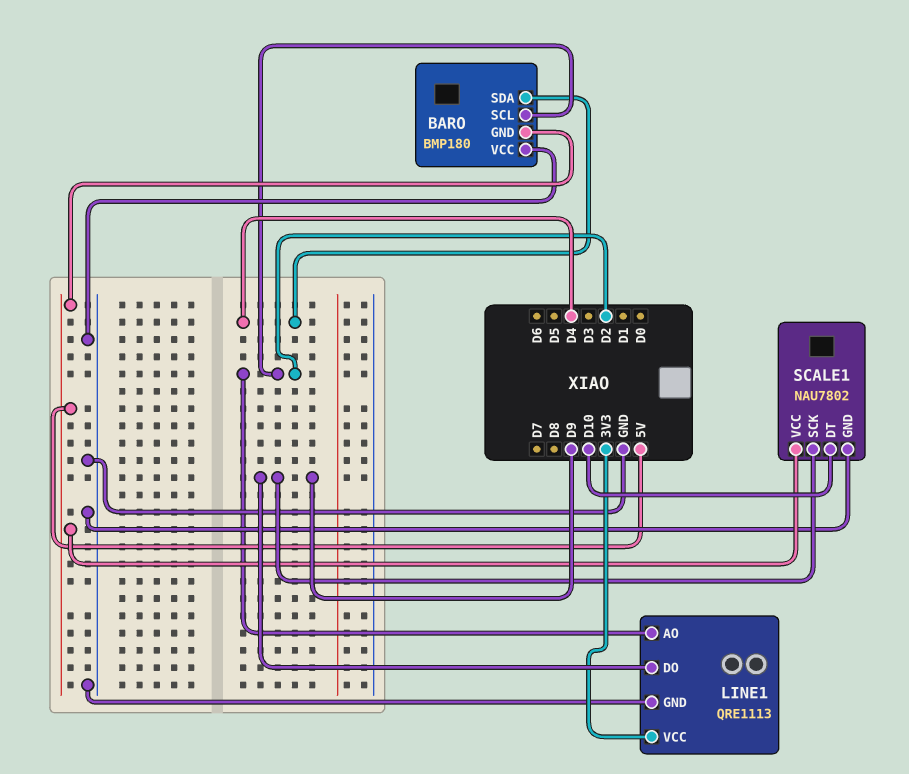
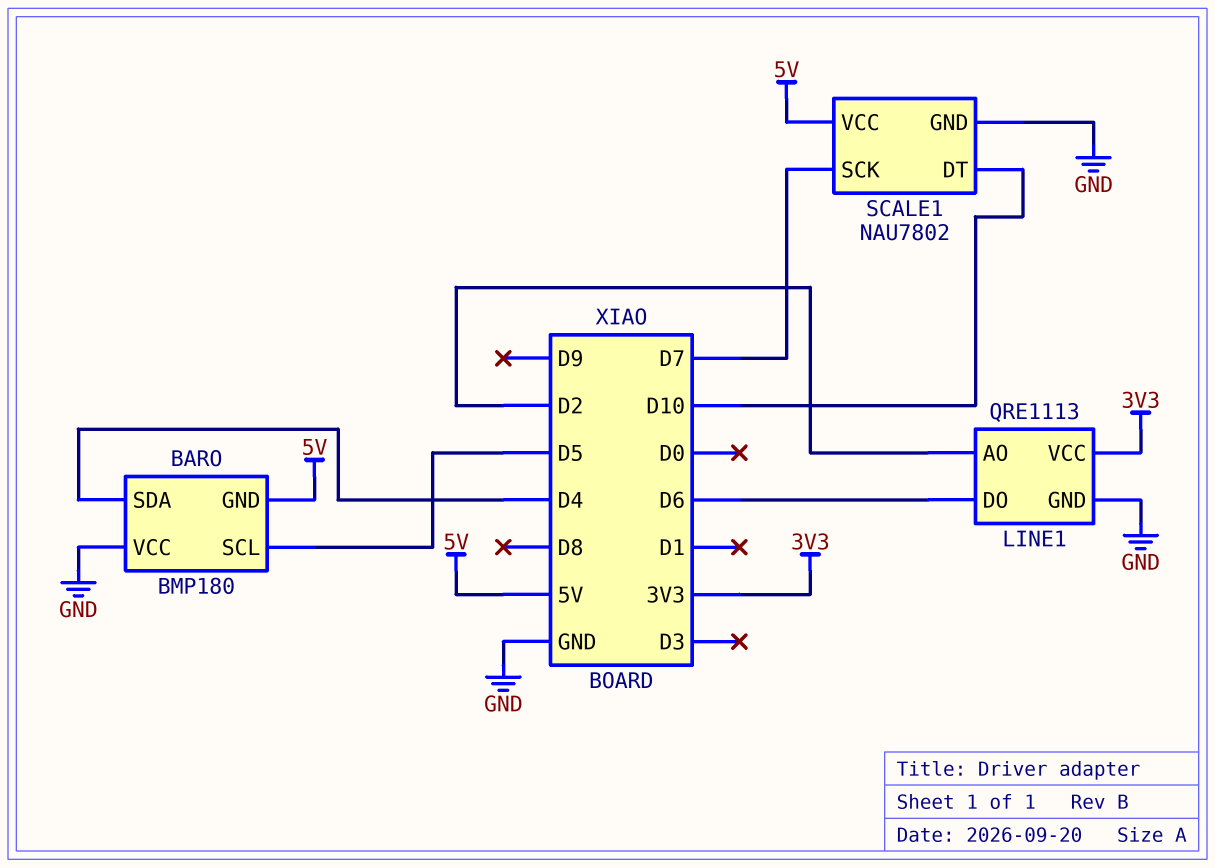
BARO pin SCL: D2 -> D5
LINE1 pin DO: D9 -> D6
SCALE1 pin SCK: D9 -> D7

